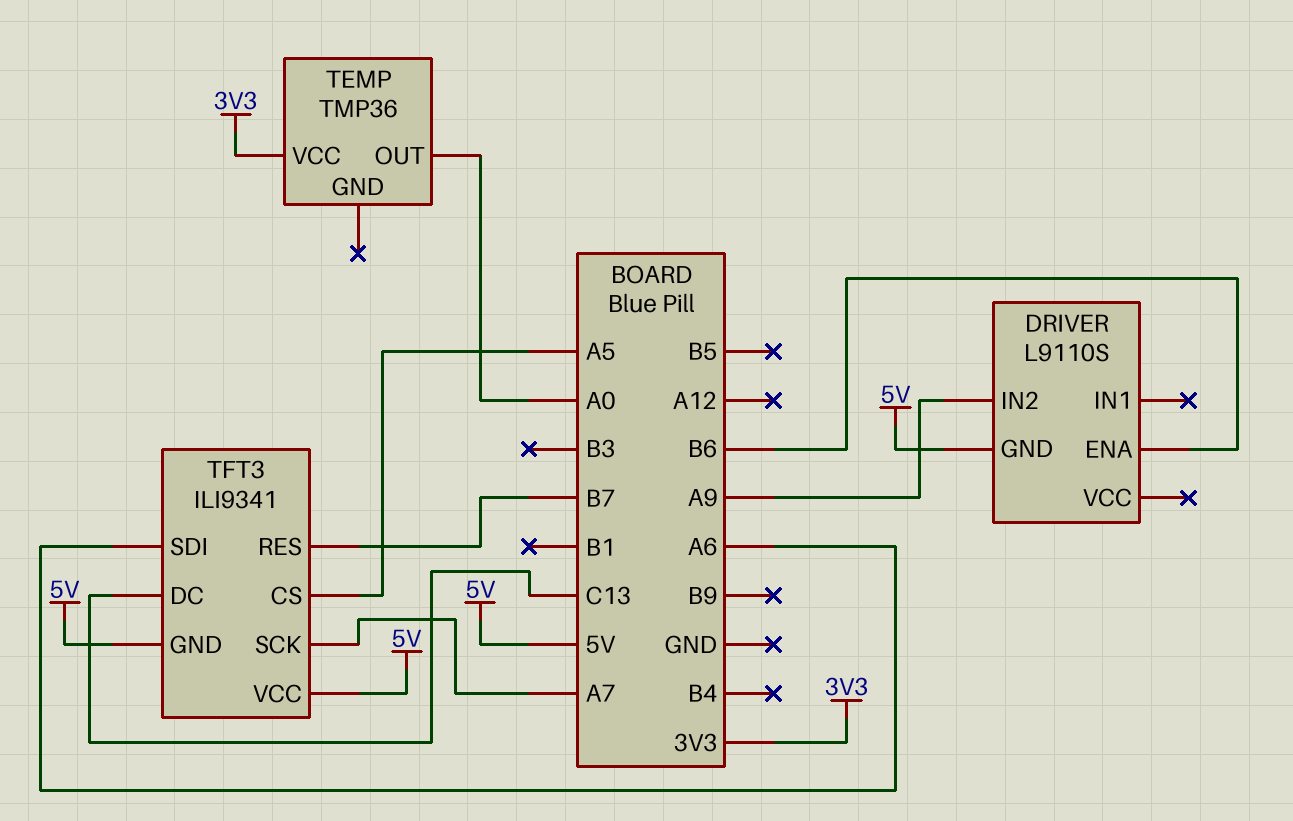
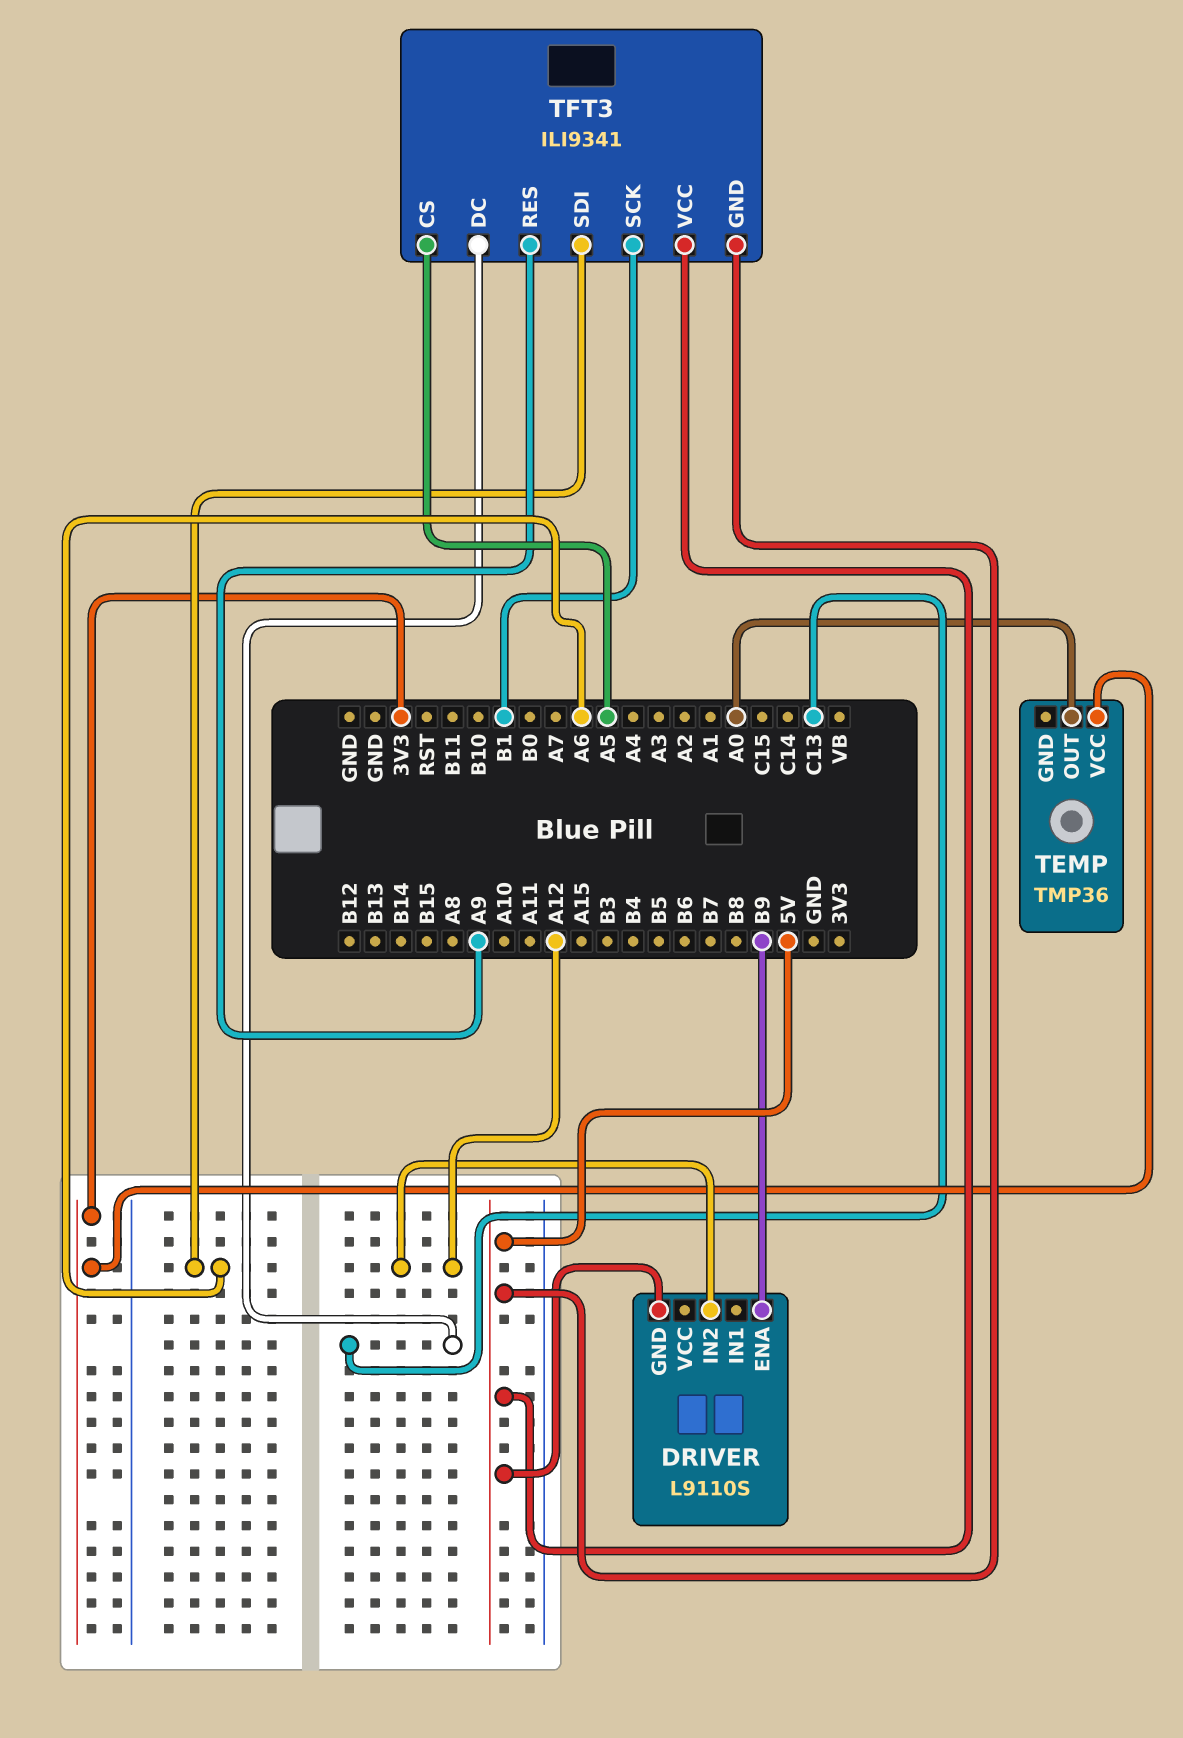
DRIVER pin ENA: B6 -> B9
DRIVER pin IN2: A9 -> A12
TFT3 pin RES: B7 -> A9
TFT3 pin SCK: A7 -> B1

